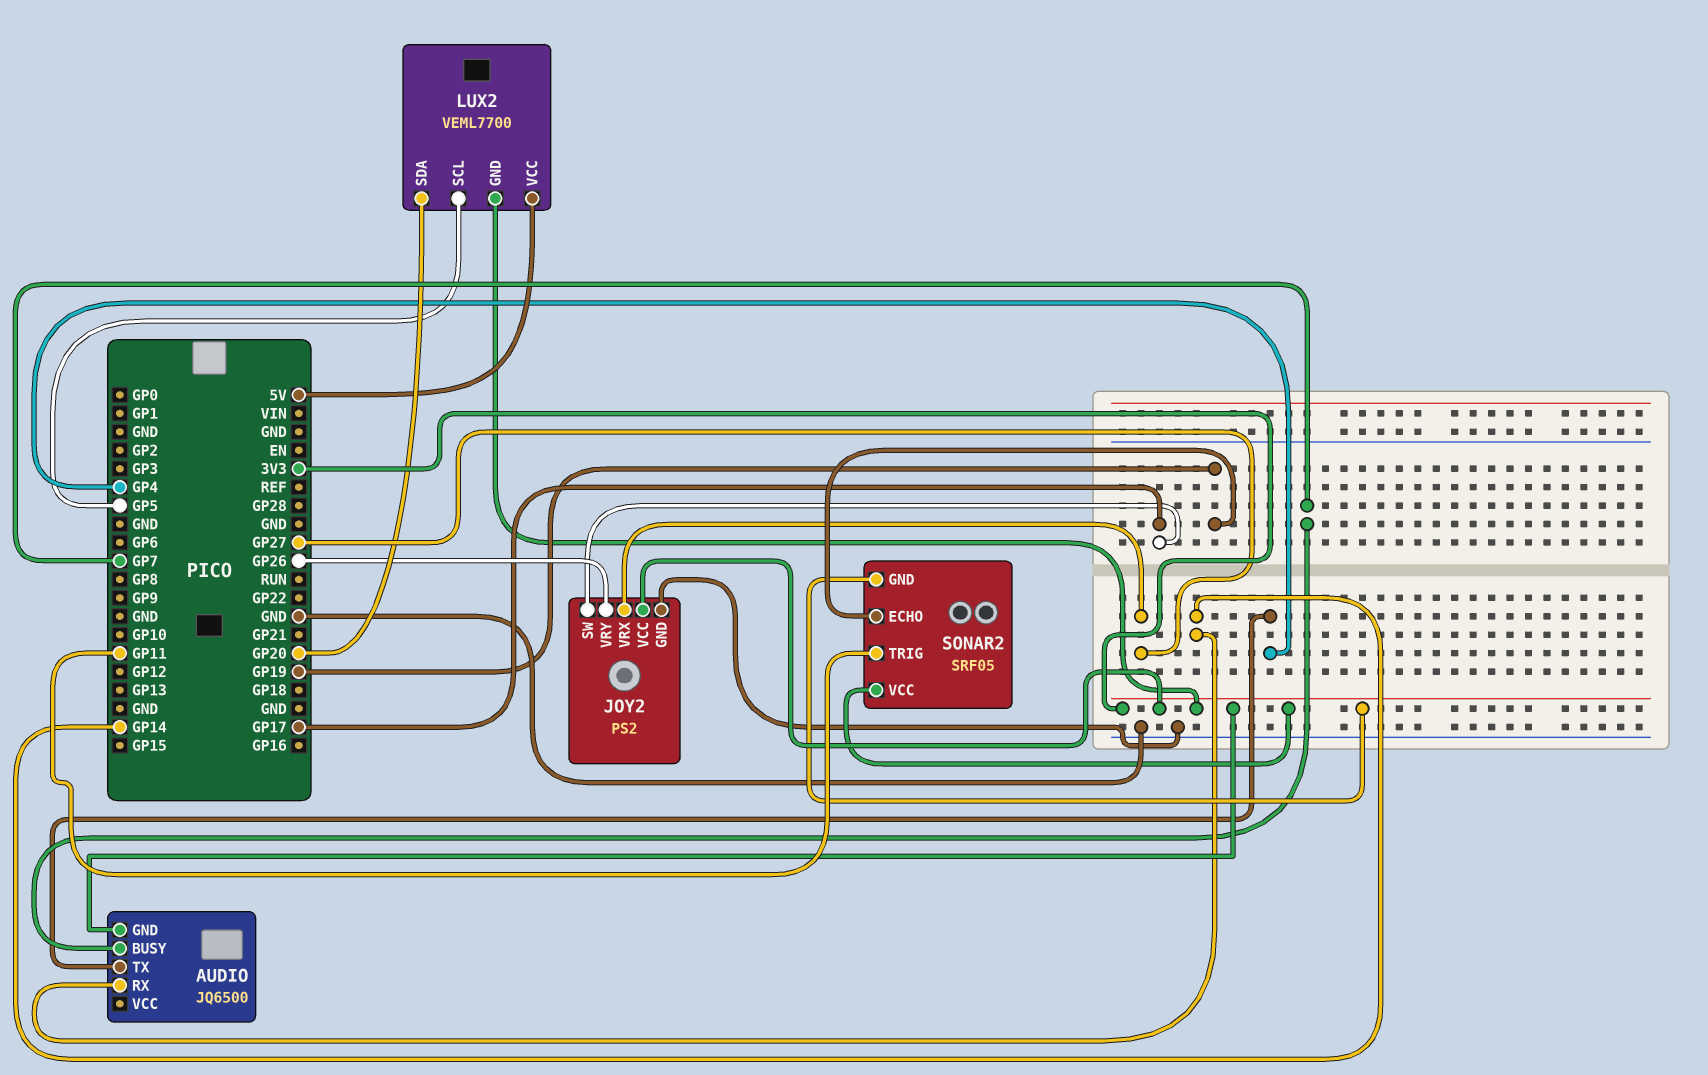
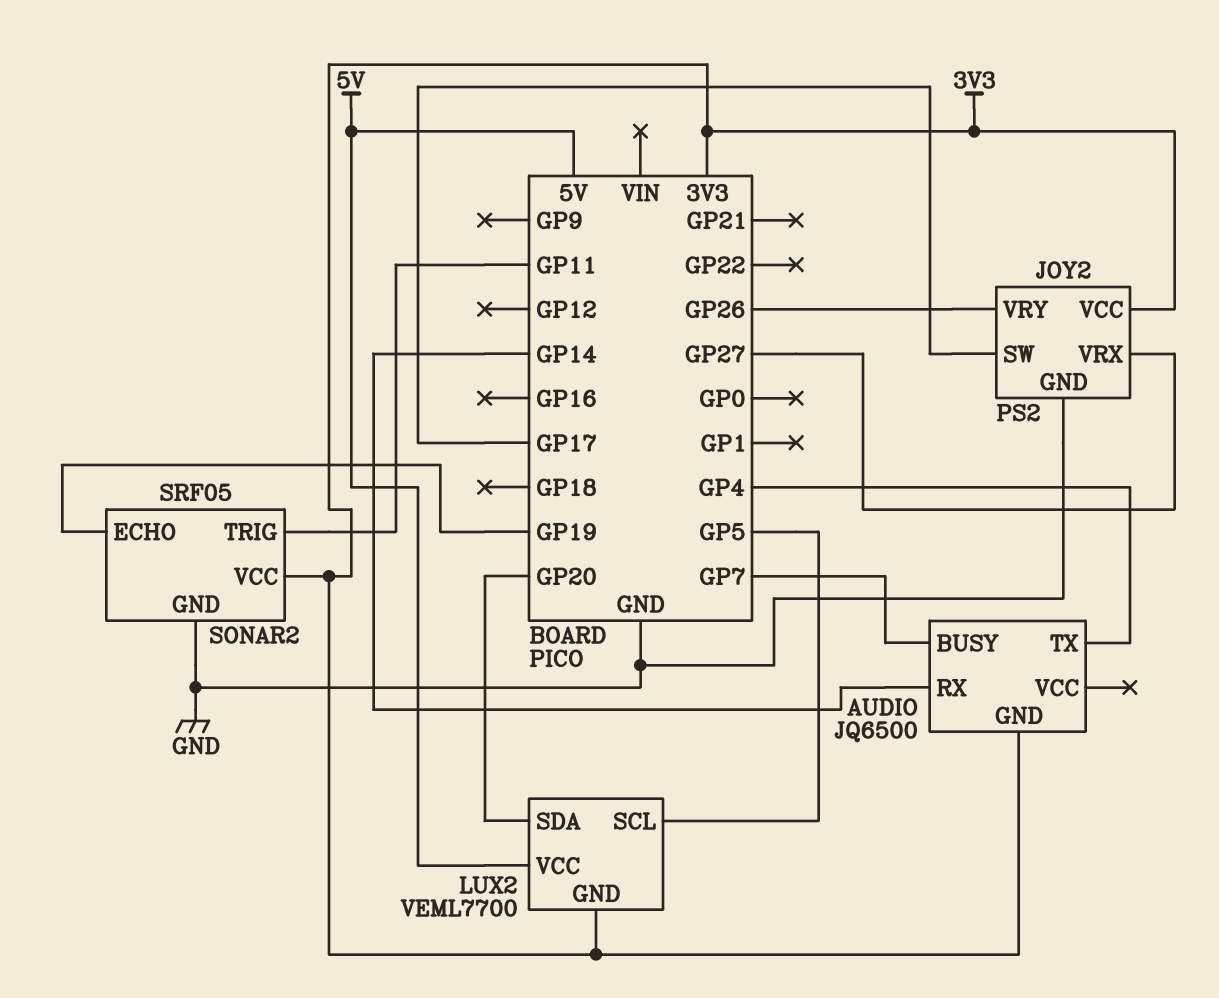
SONAR2 pin GND: 3V3 -> GND

